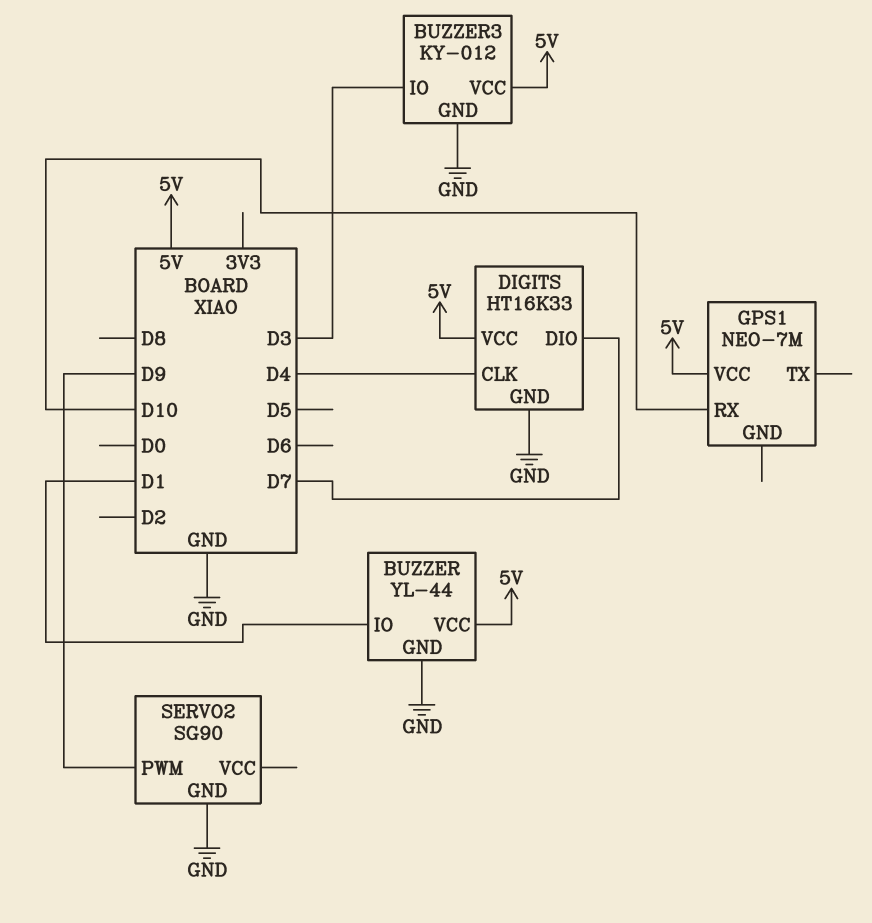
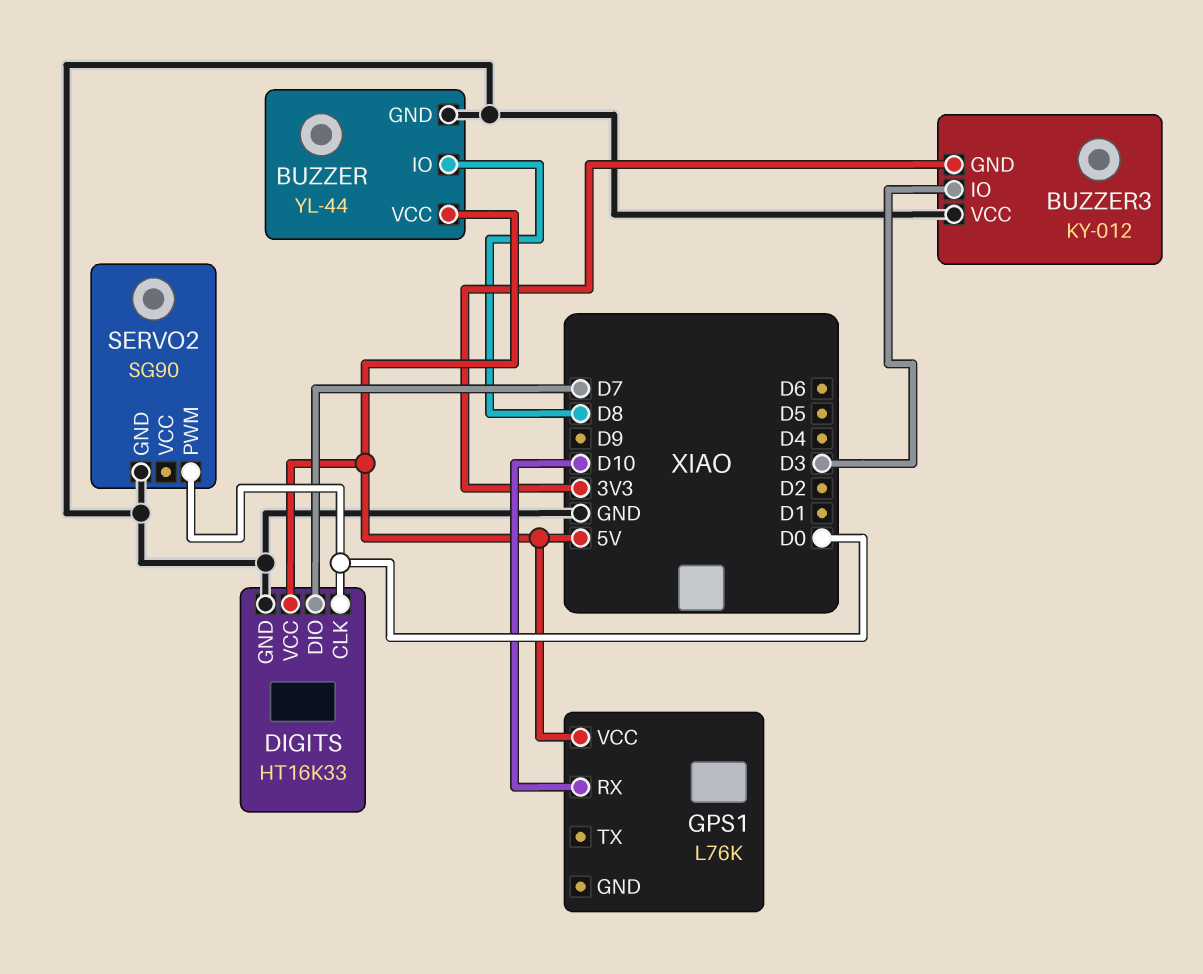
BUZZER pin IO: D1 -> D8
BUZZER3 pin GND: GND -> 3V3
BUZZER3 pin VCC: 5V -> GND
DIGITS pin CLK: D4 -> D0
GPS1: NEO-7M -> L76K
SERVO2 pin PWM: D9 -> D0

